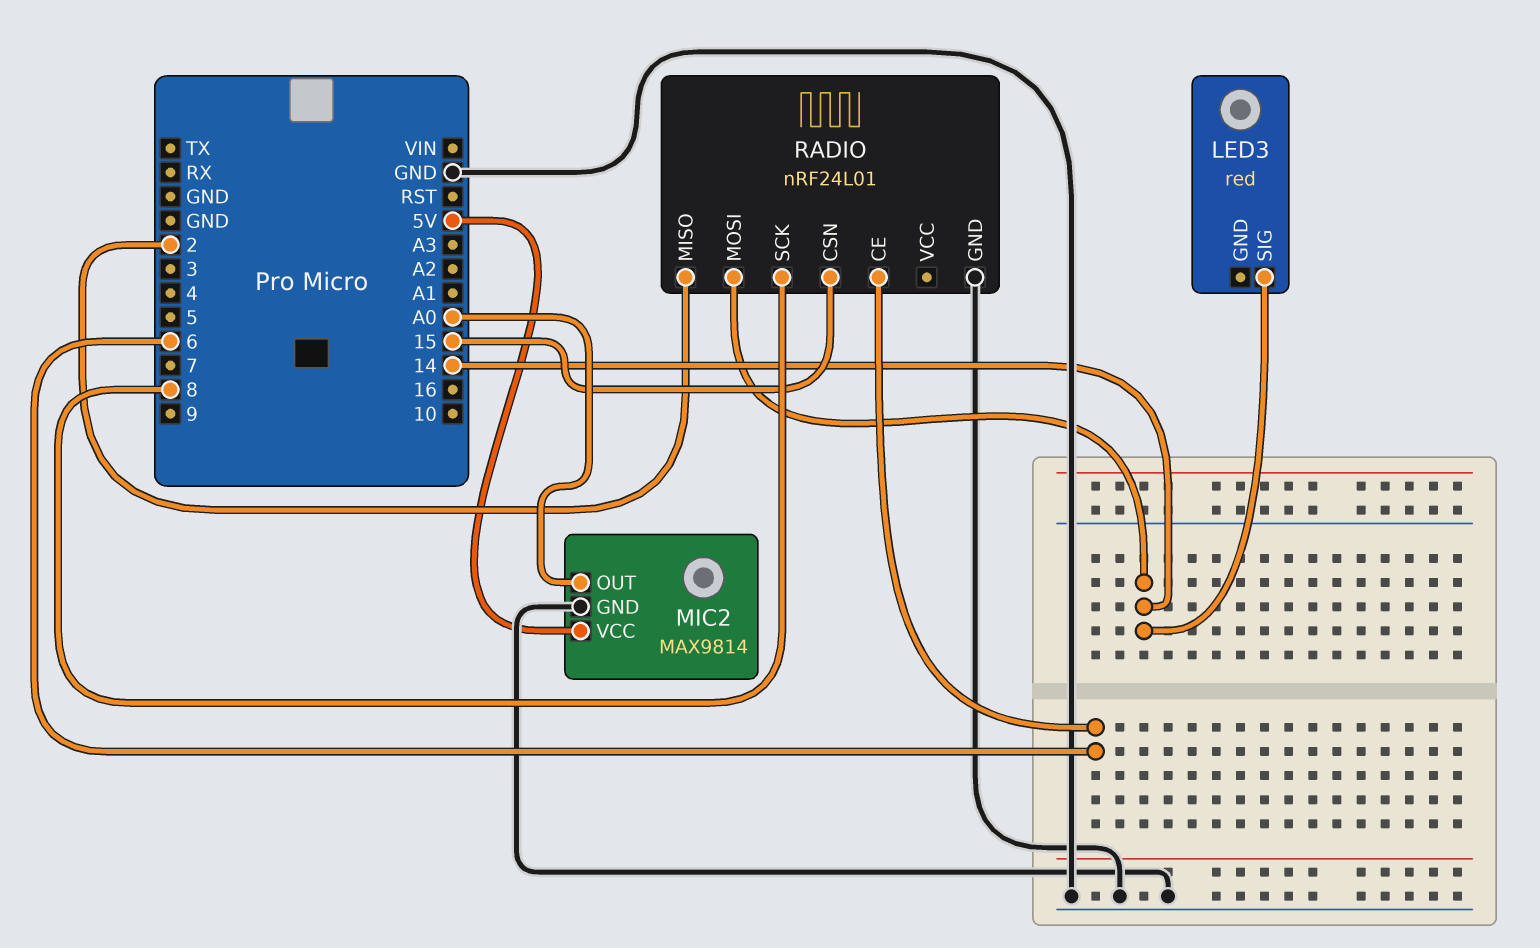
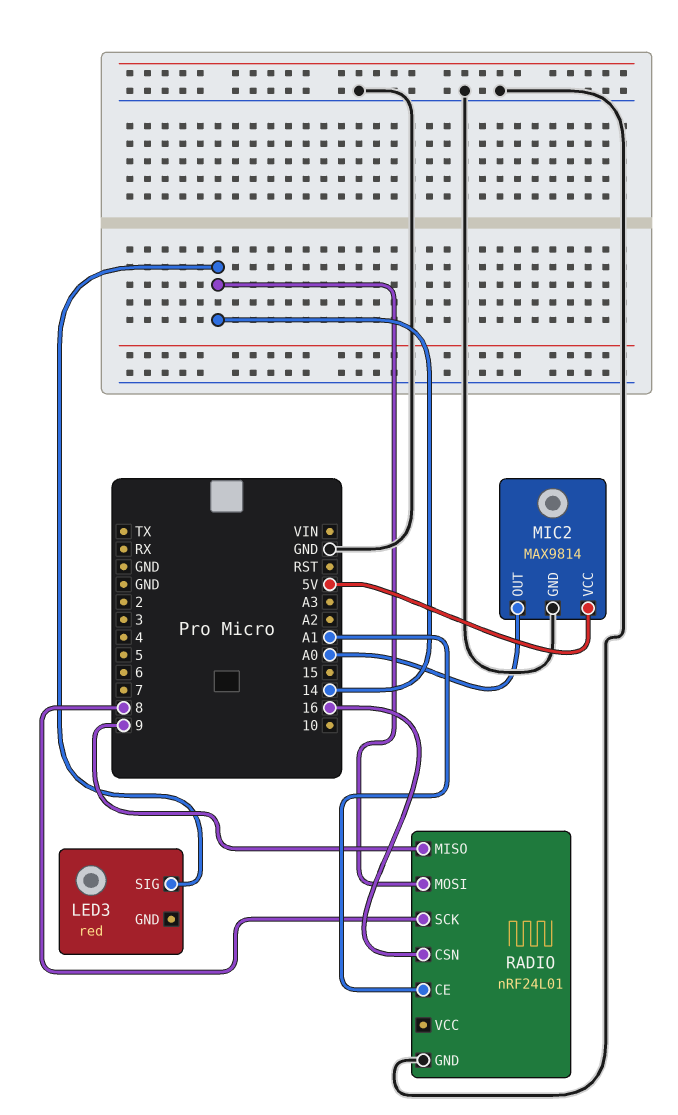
RADIO pin CE: 6 -> A1
RADIO pin CSN: 15 -> 16
RADIO pin MISO: 2 -> 9

